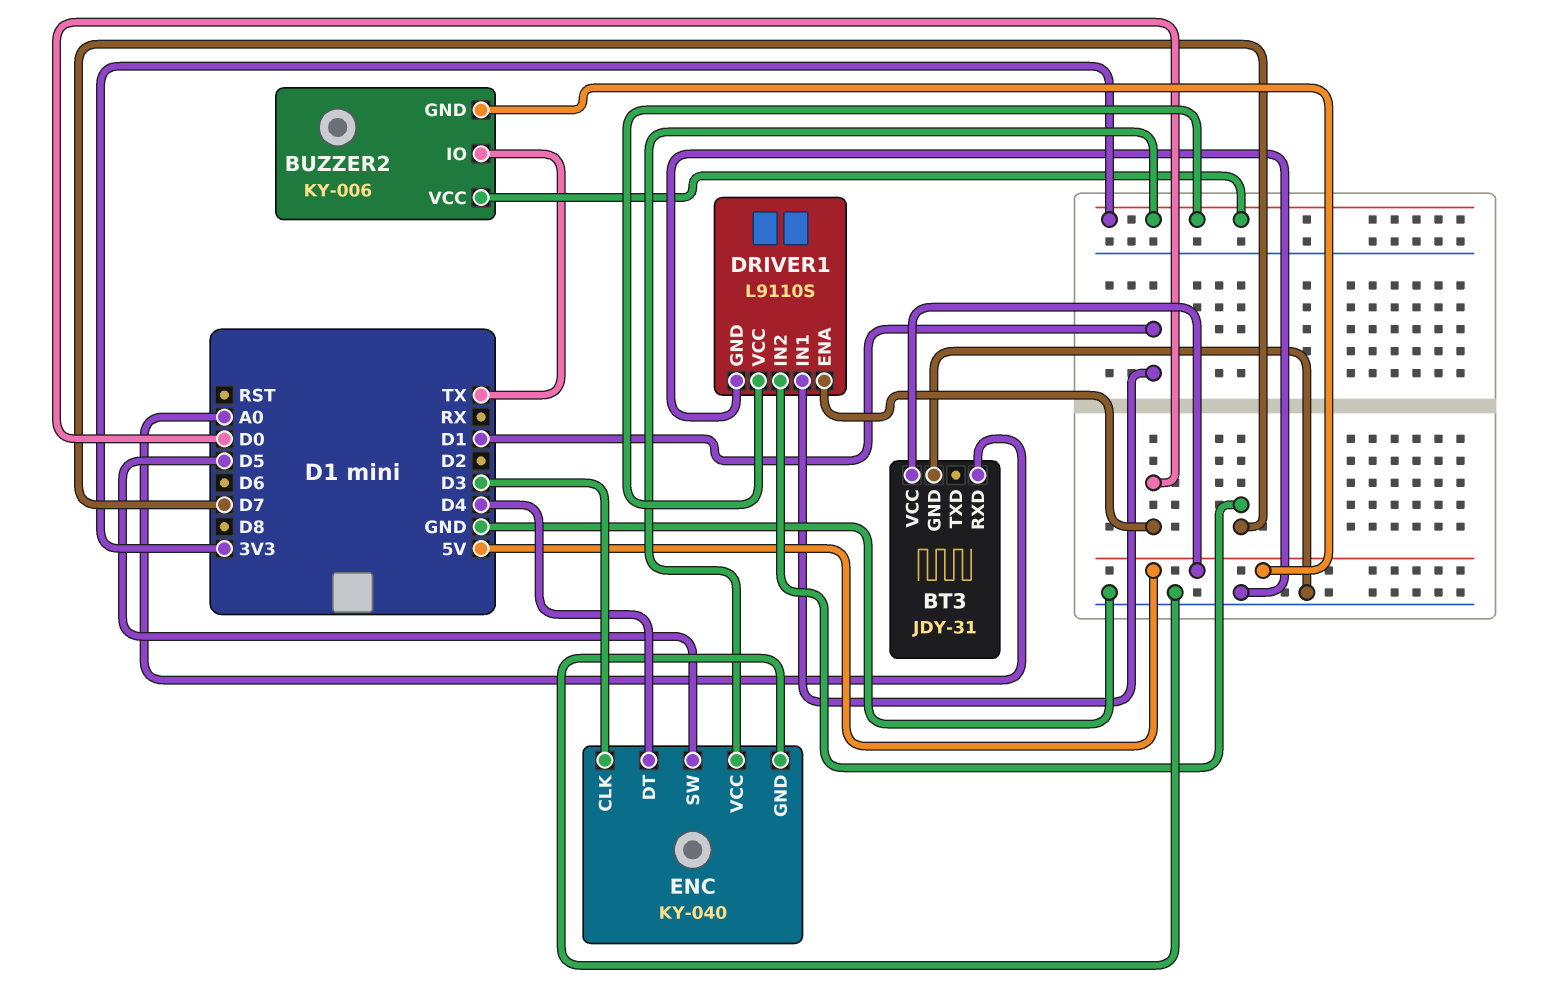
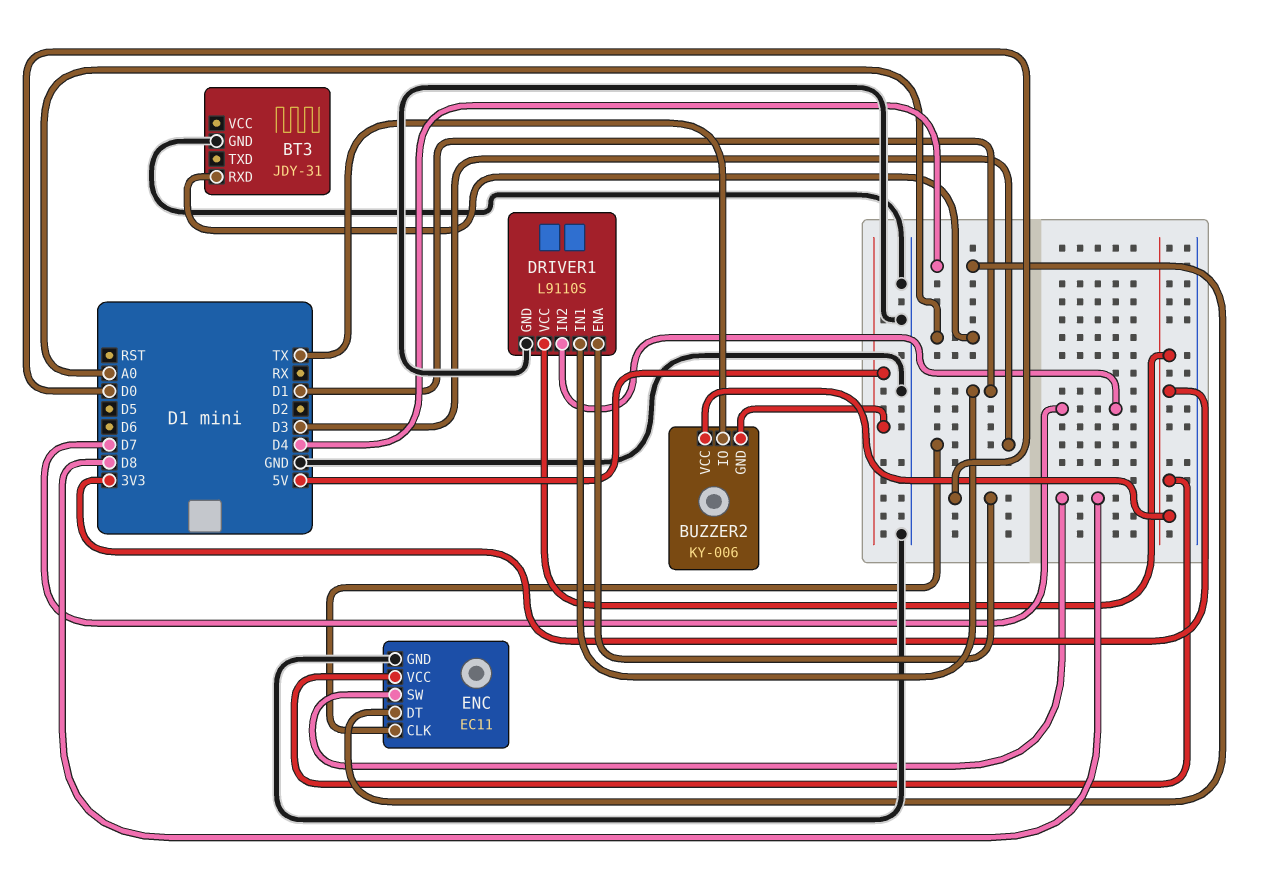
BT3 pin VCC: 5V -> none
ENC: KY-040 -> EC11
ENC pin SW: D5 -> D8

